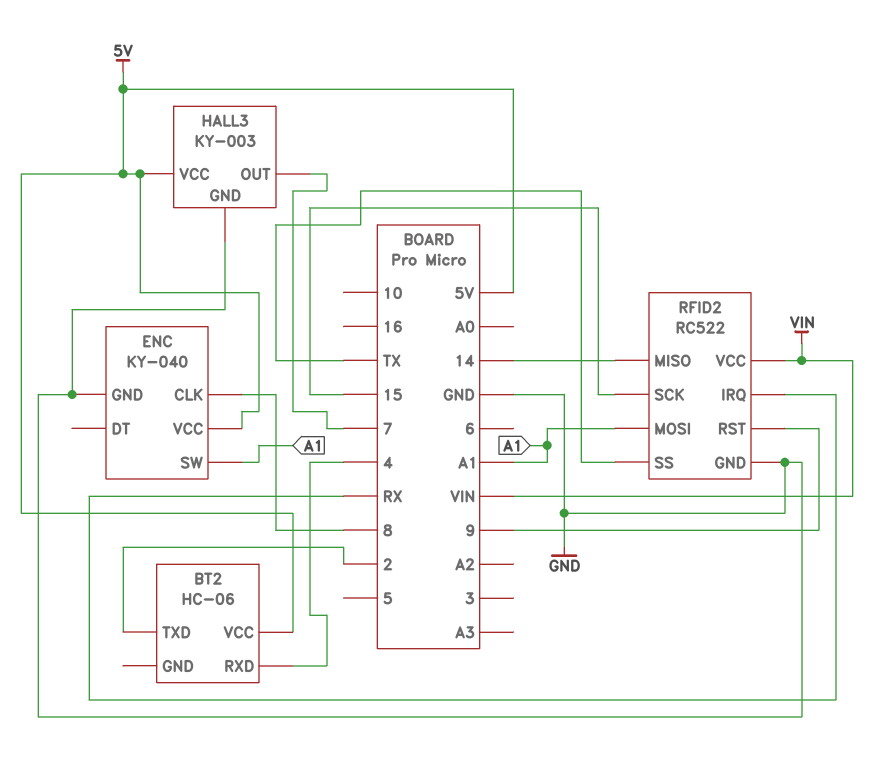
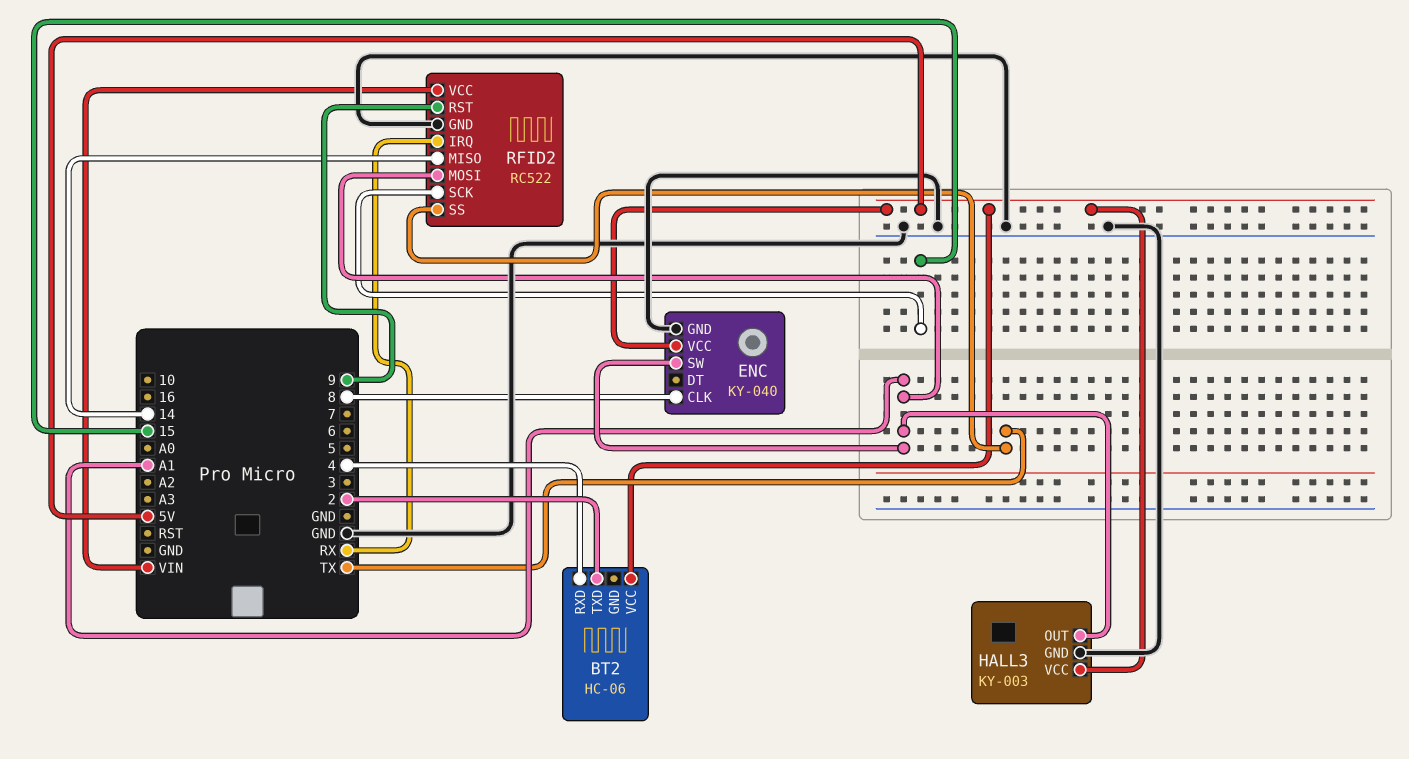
HALL3 pin OUT: 7 -> A1

